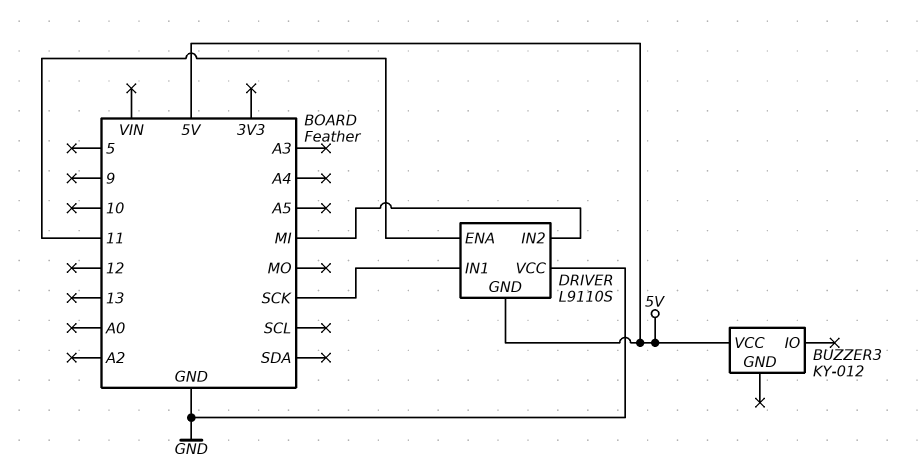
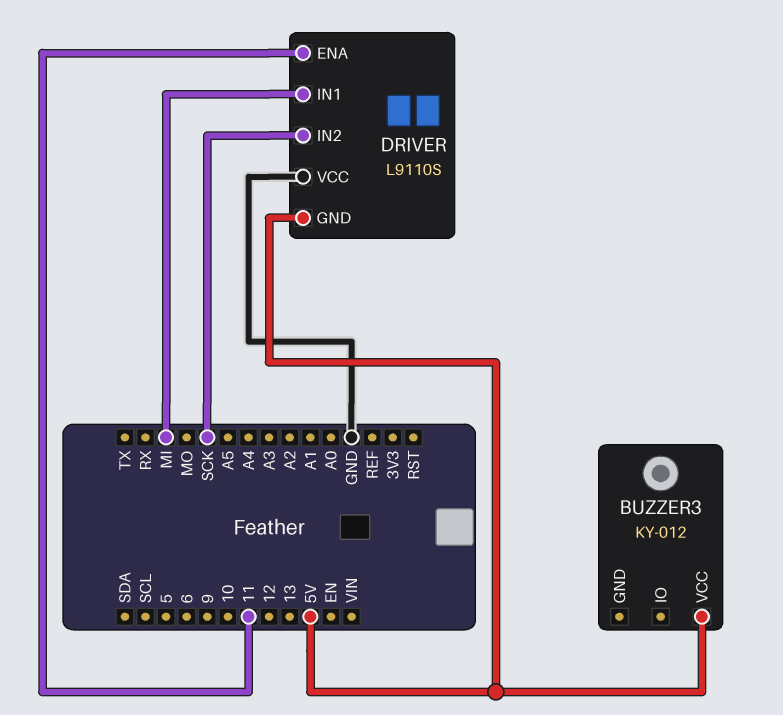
DRIVER pin IN1: SCK -> MI
DRIVER pin IN2: MI -> SCK

